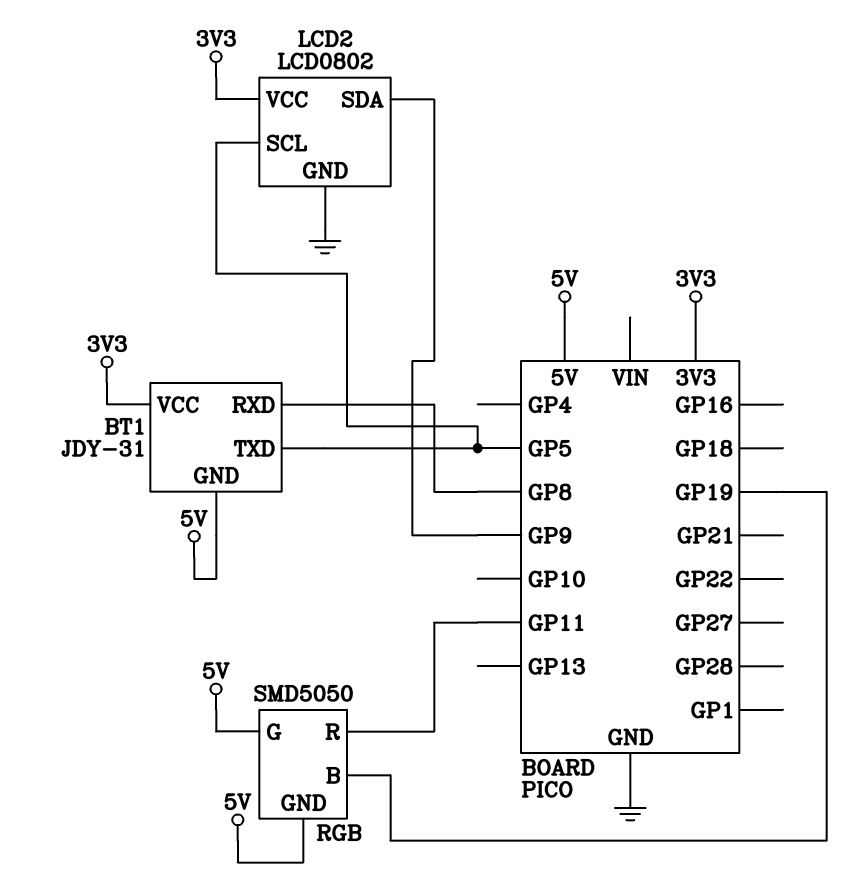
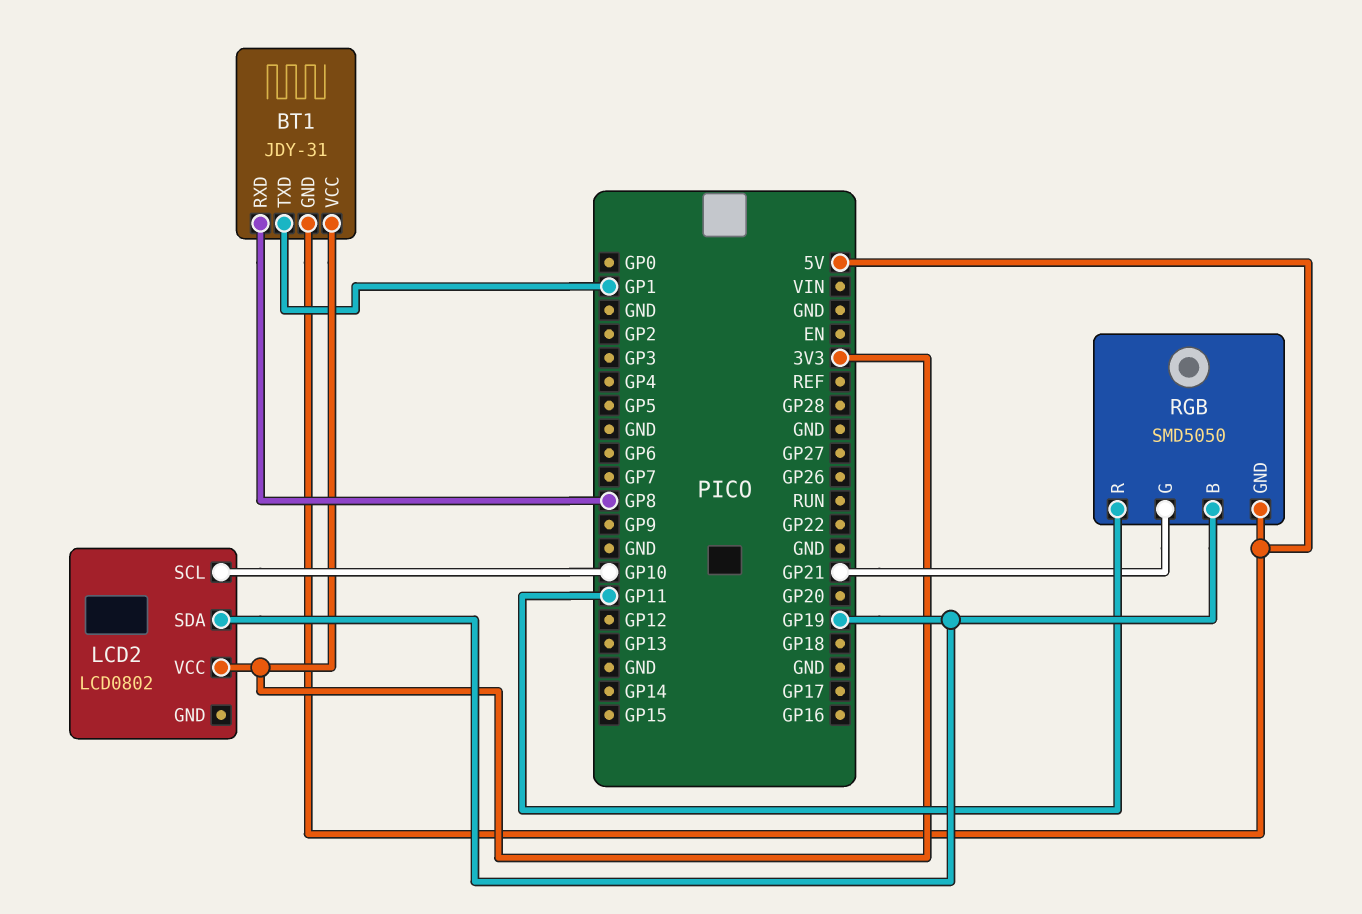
BT1 pin TXD: GP5 -> GP1
LCD2 pin GND: GND -> none
LCD2 pin SCL: GP5 -> GP10
LCD2 pin SDA: GP9 -> GP19
RGB pin G: 5V -> GP21

